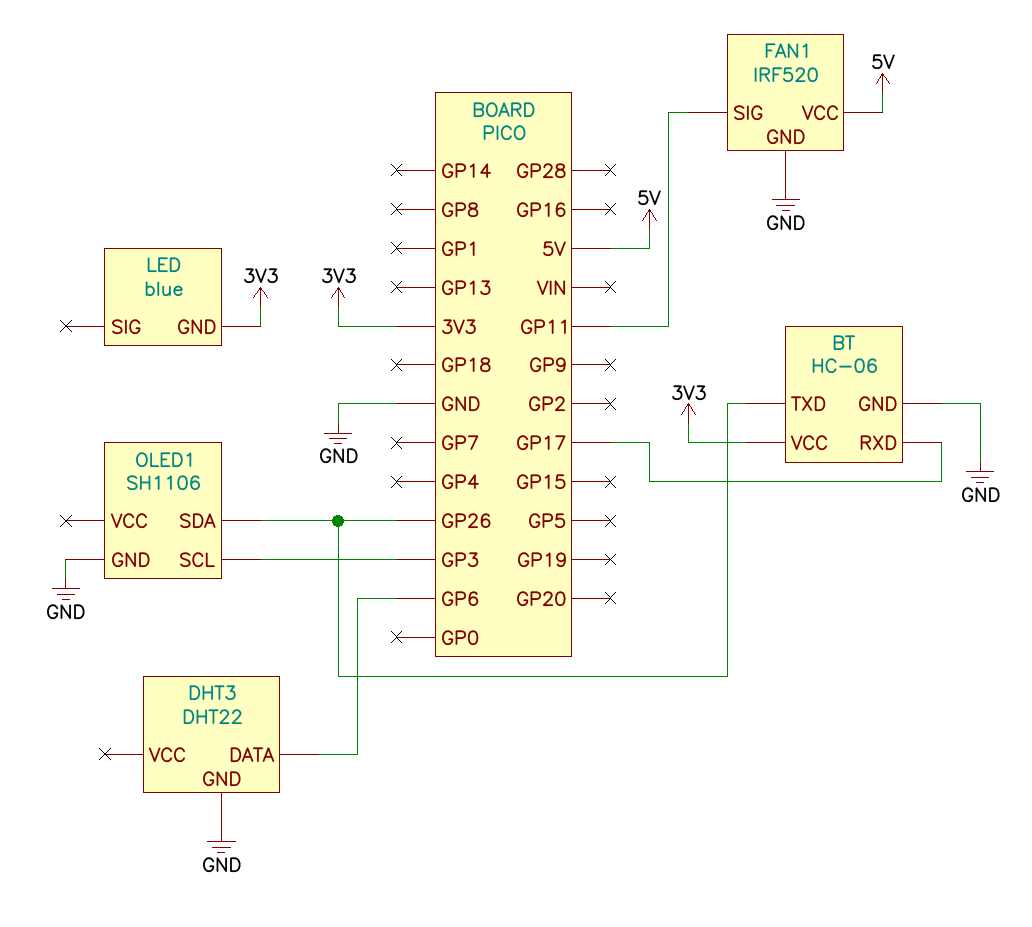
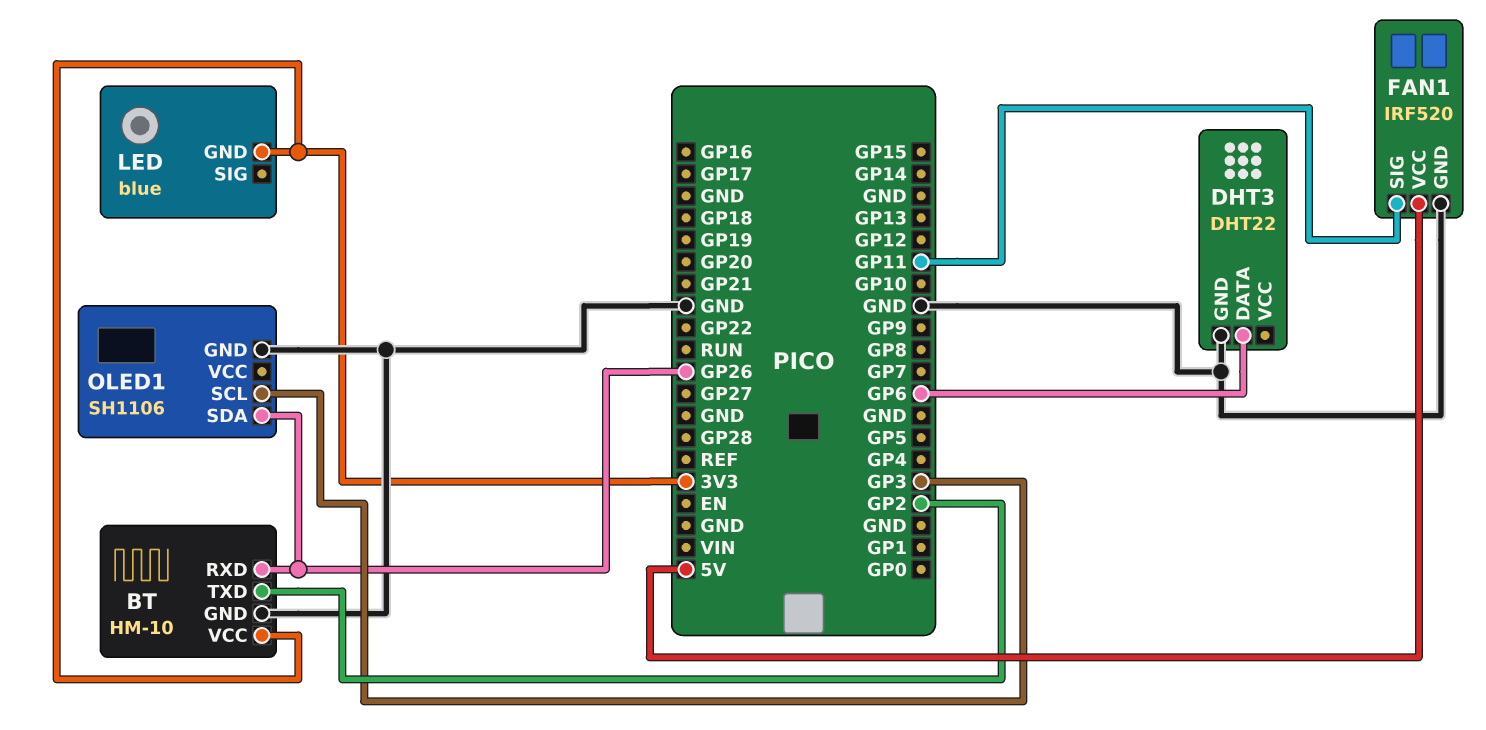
BT: HC-06 -> HM-10
BT pin RXD: GP17 -> GP26
BT pin TXD: GP26 -> GP2

